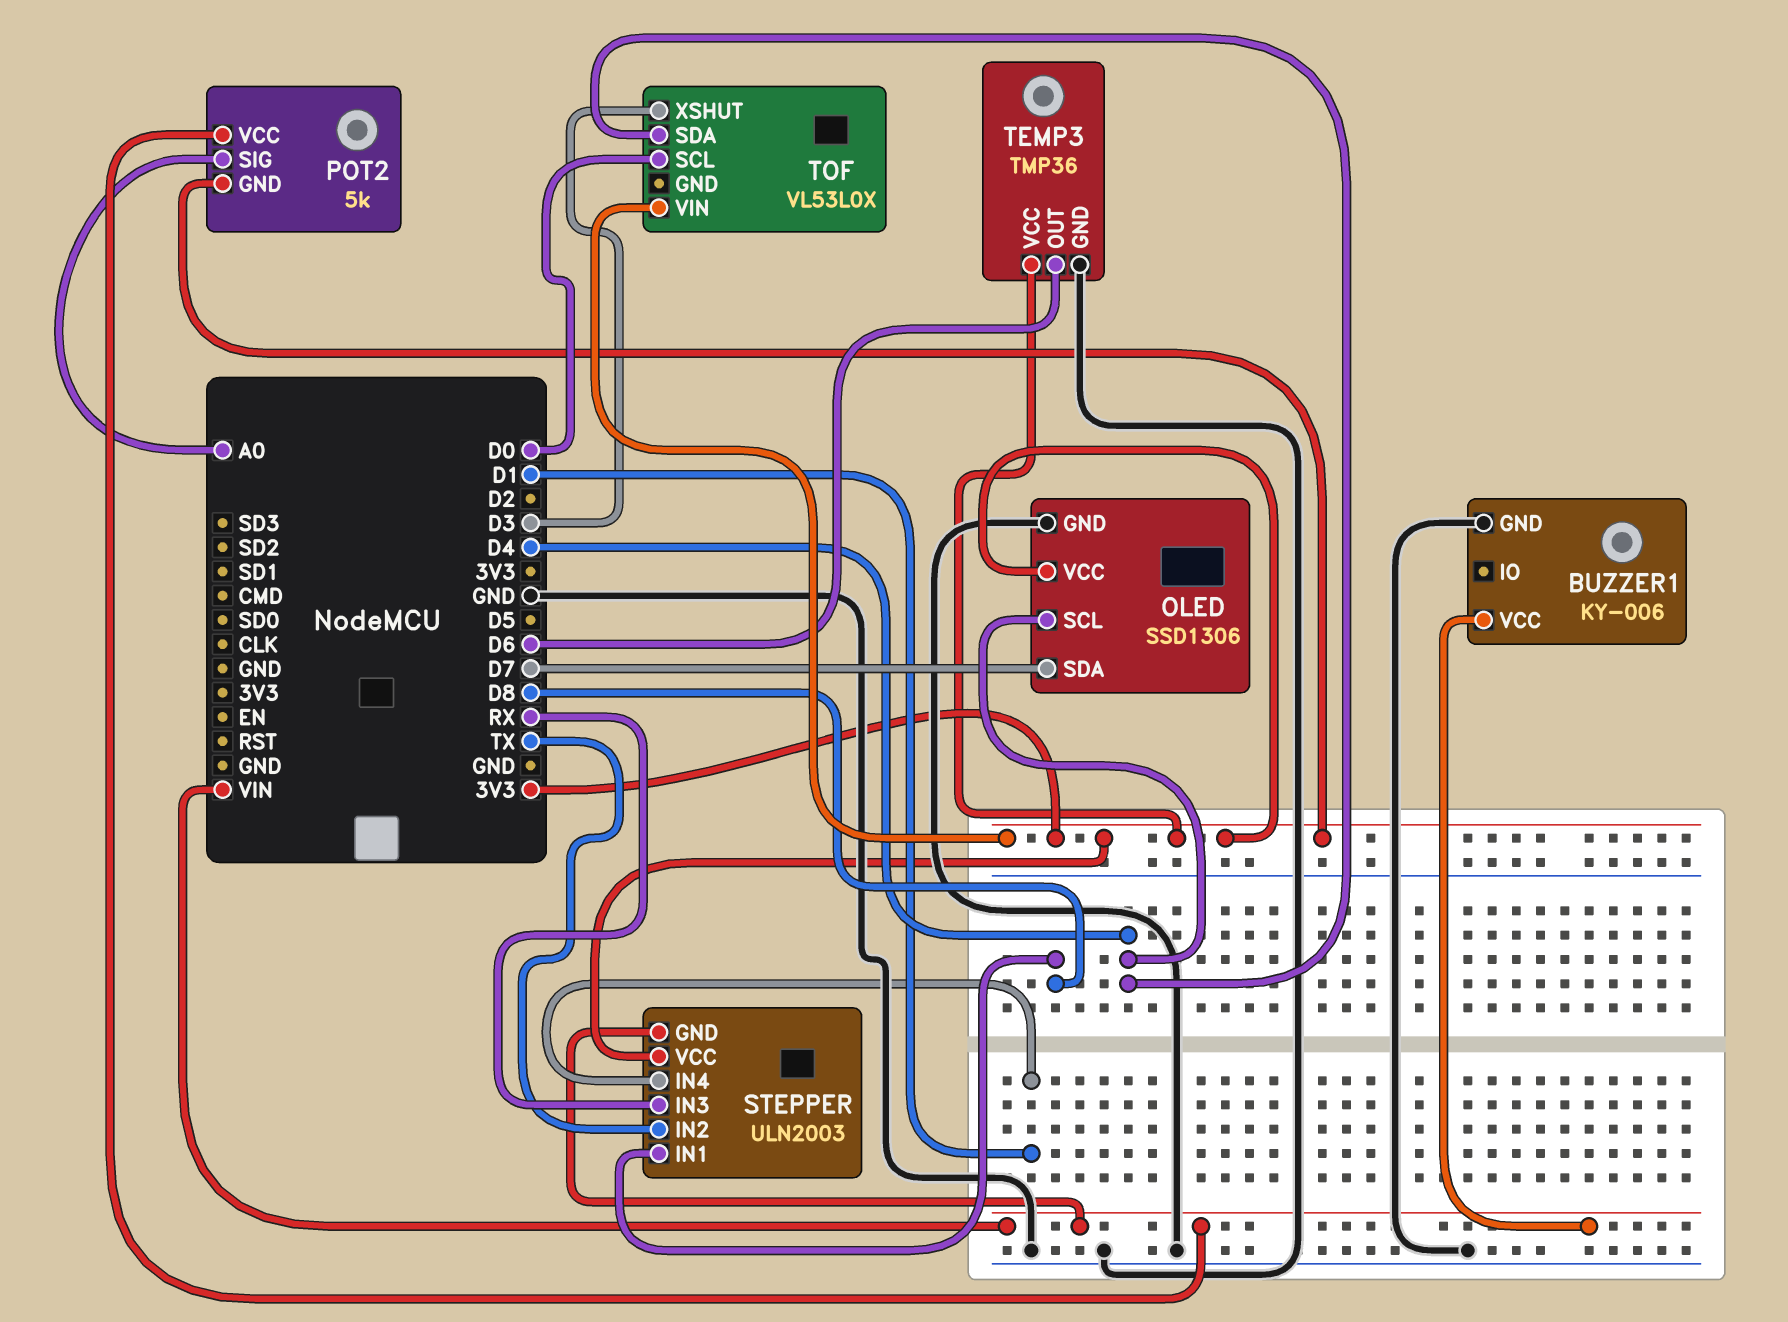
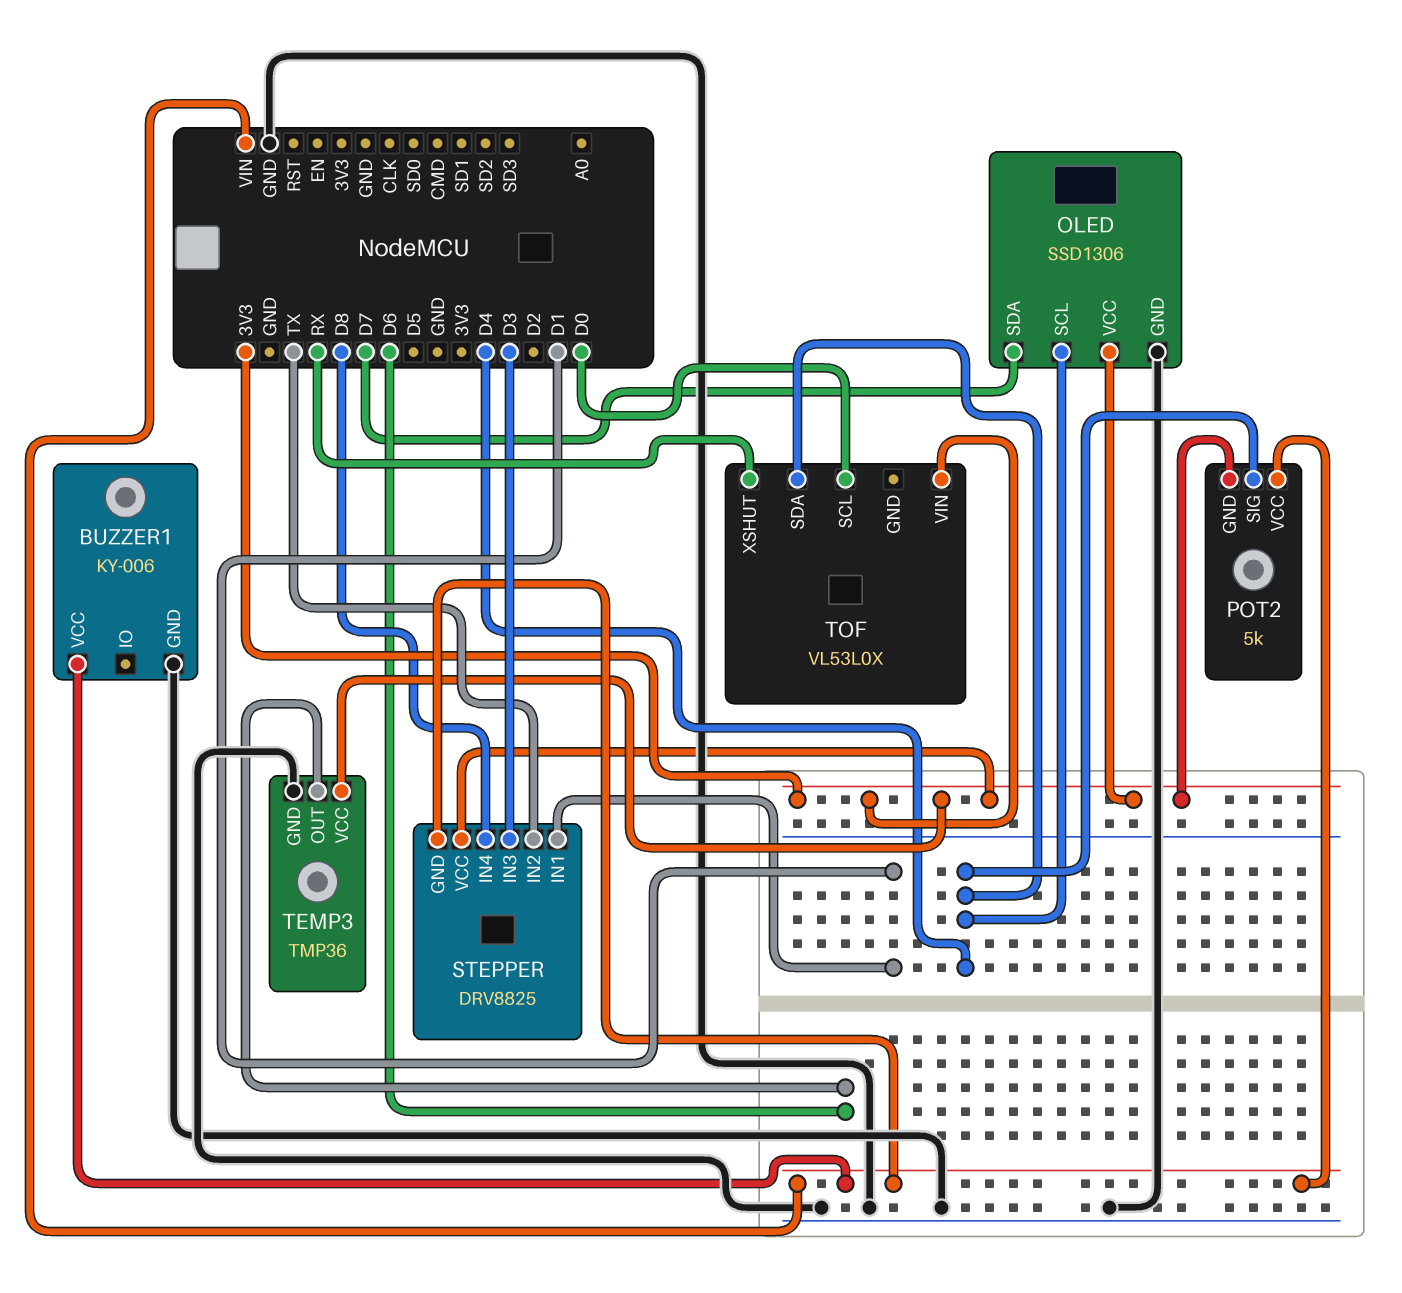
POT2 pin SIG: A0 -> D4
STEPPER: ULN2003 -> DRV8825
STEPPER pin IN1: D8 -> D1
STEPPER pin IN3: RX -> D3
STEPPER pin IN4: D1 -> D8
TOF pin XSHUT: D3 -> RX

